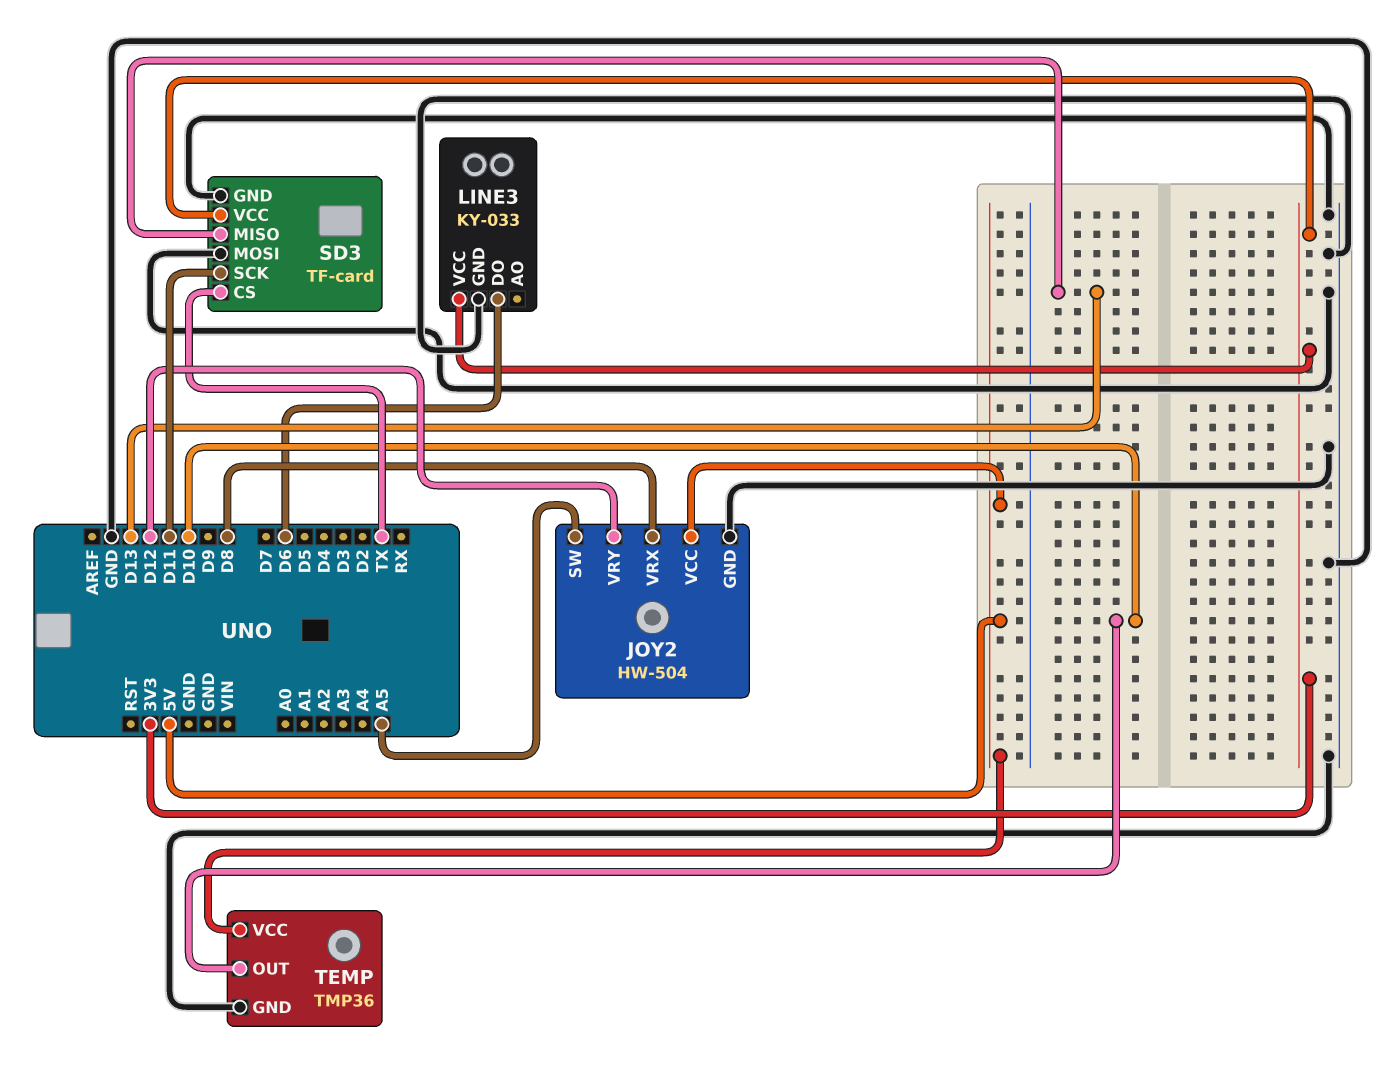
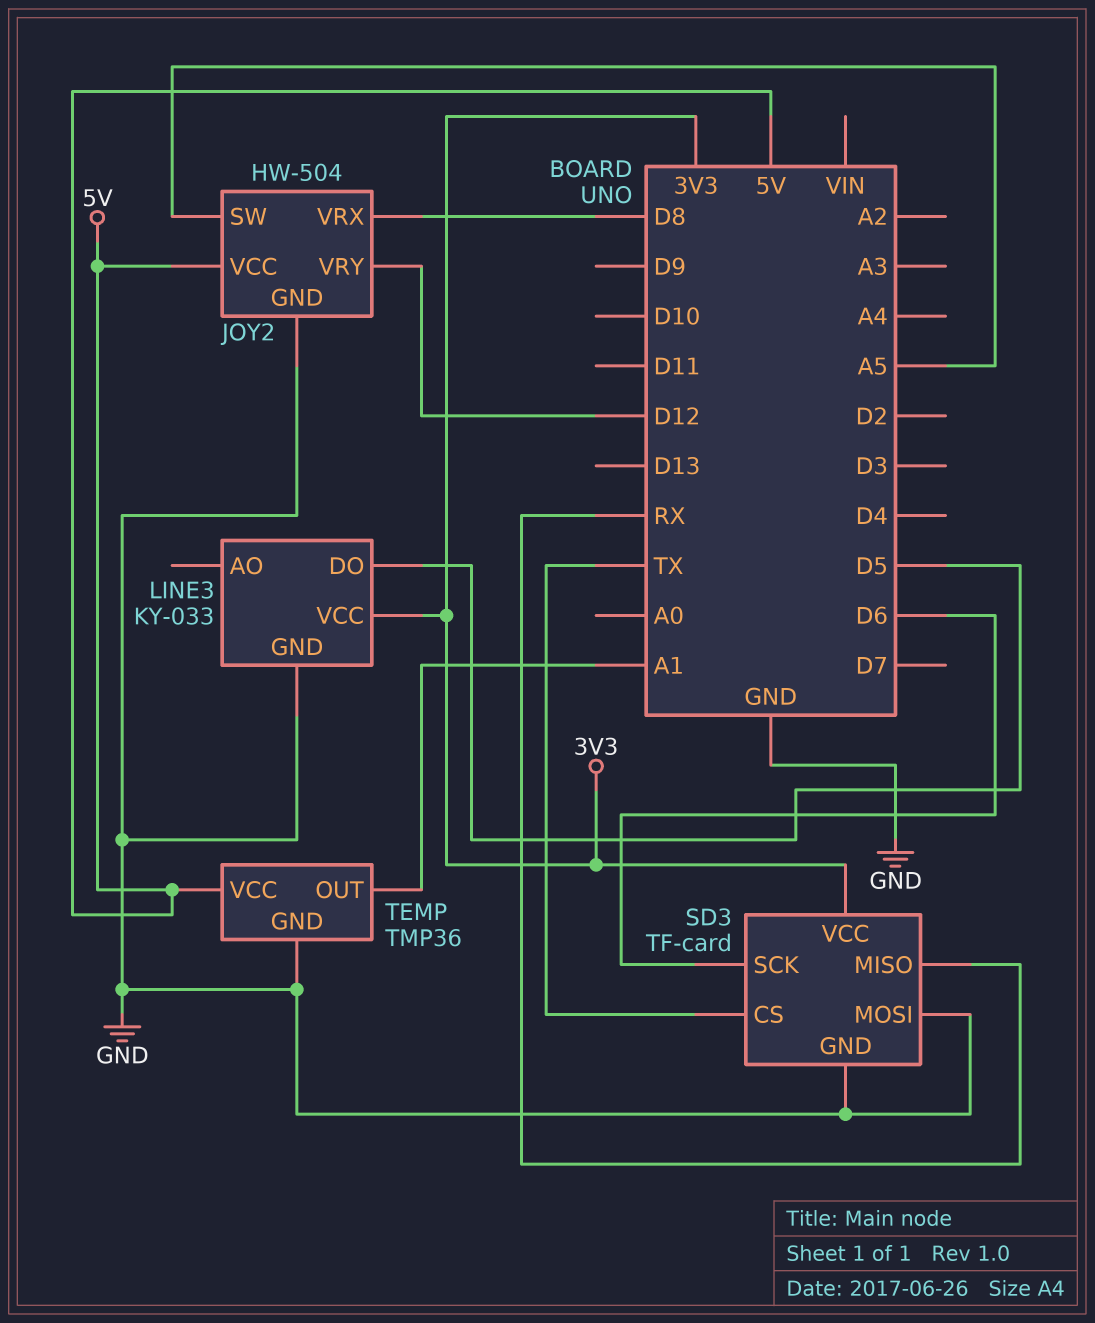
LINE3 pin DO: D6 -> D5
SD3 pin MISO: D13 -> RX
SD3 pin SCK: D11 -> D6
TEMP pin OUT: D10 -> A1

